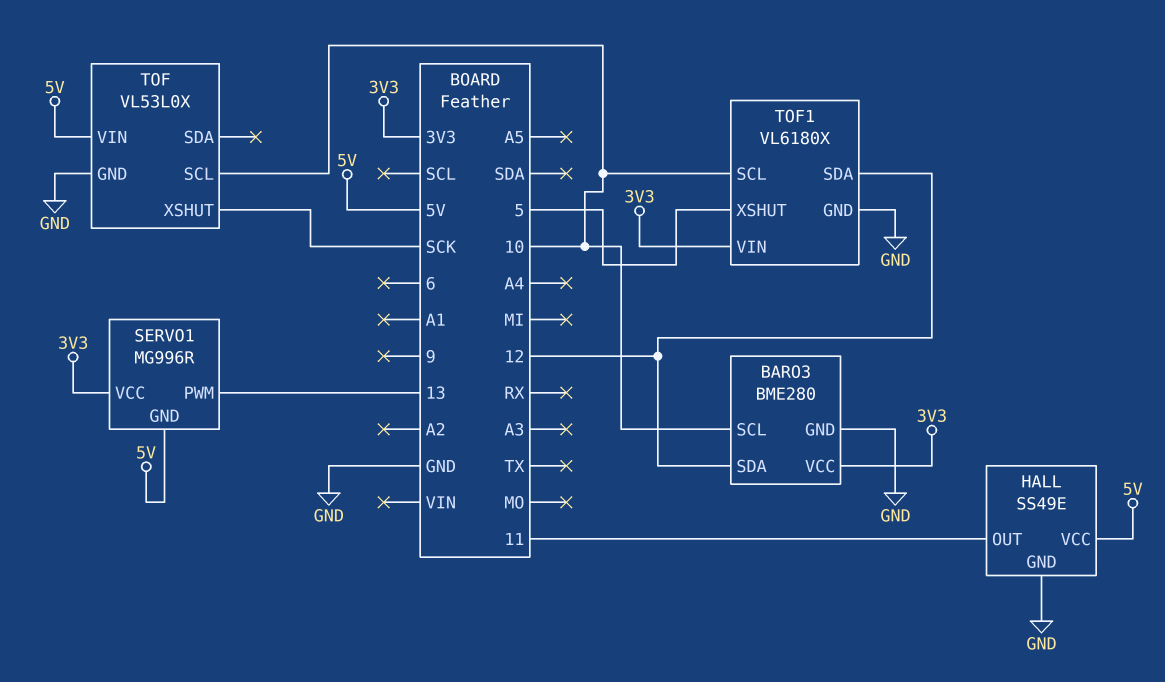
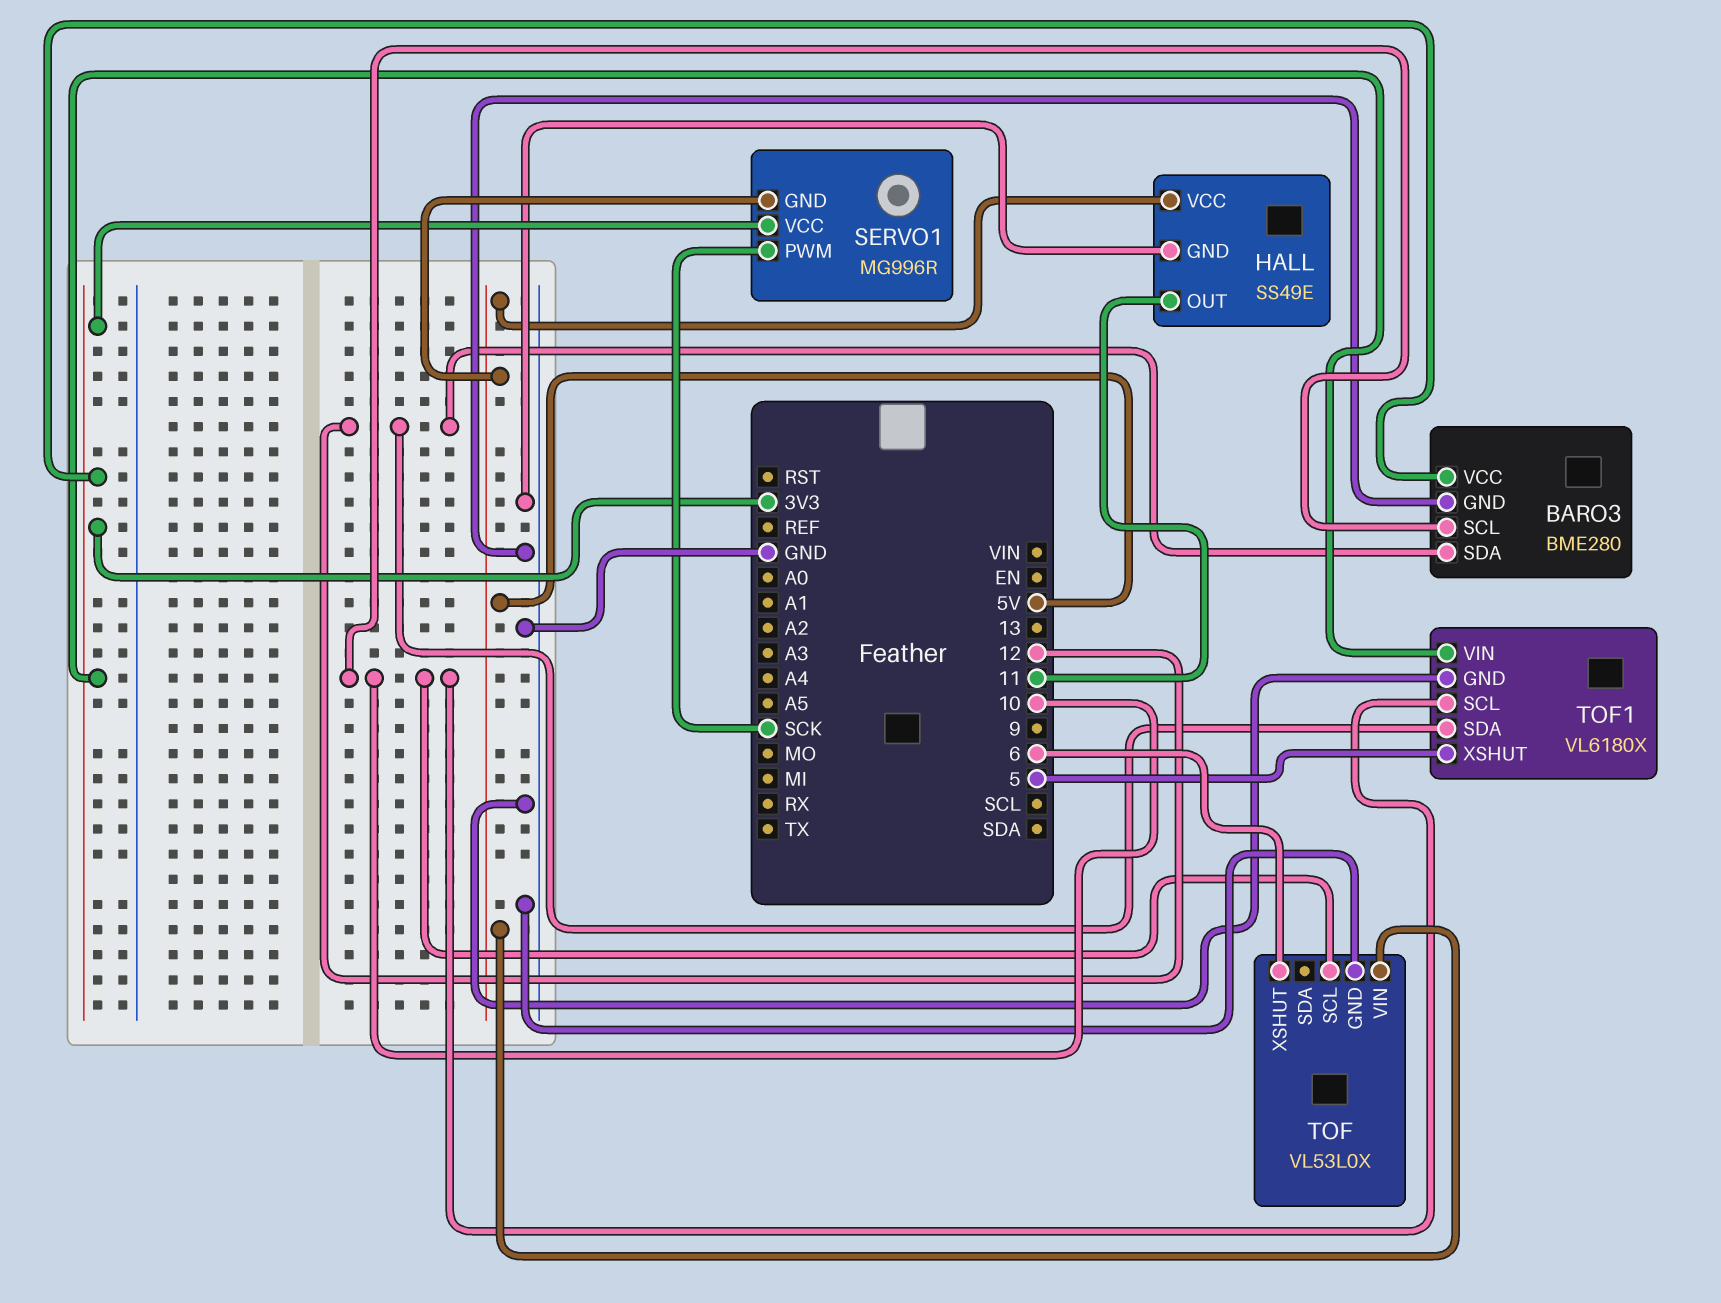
SERVO1 pin PWM: 13 -> SCK
TOF pin XSHUT: SCK -> 6

